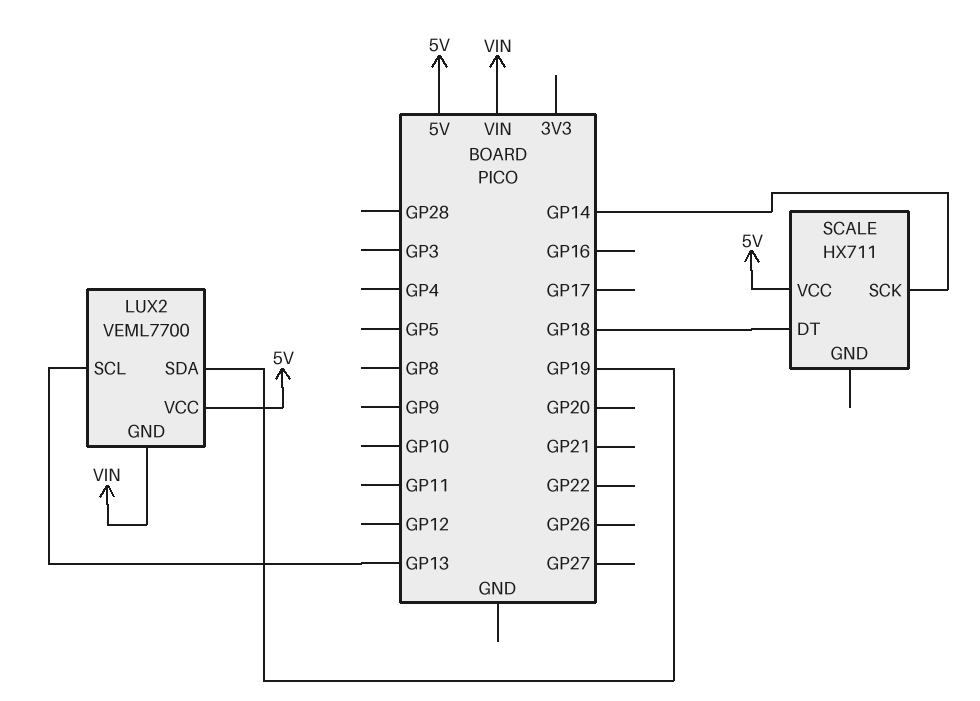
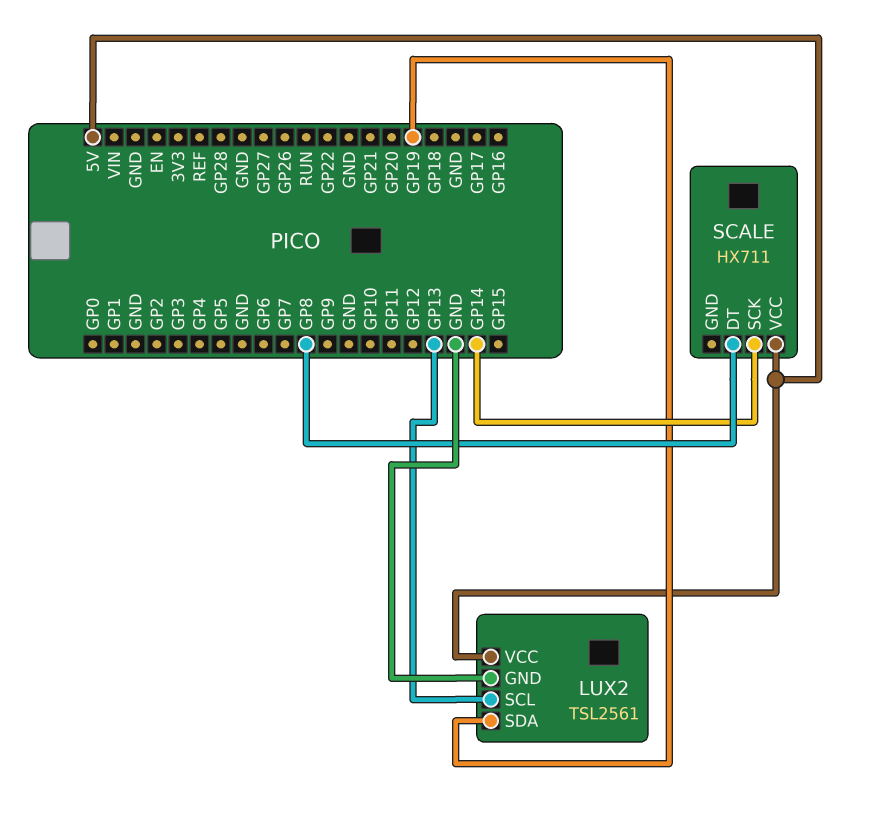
LUX2: VEML7700 -> TSL2561
LUX2 pin GND: VIN -> GND
SCALE pin DT: GP18 -> GP8

